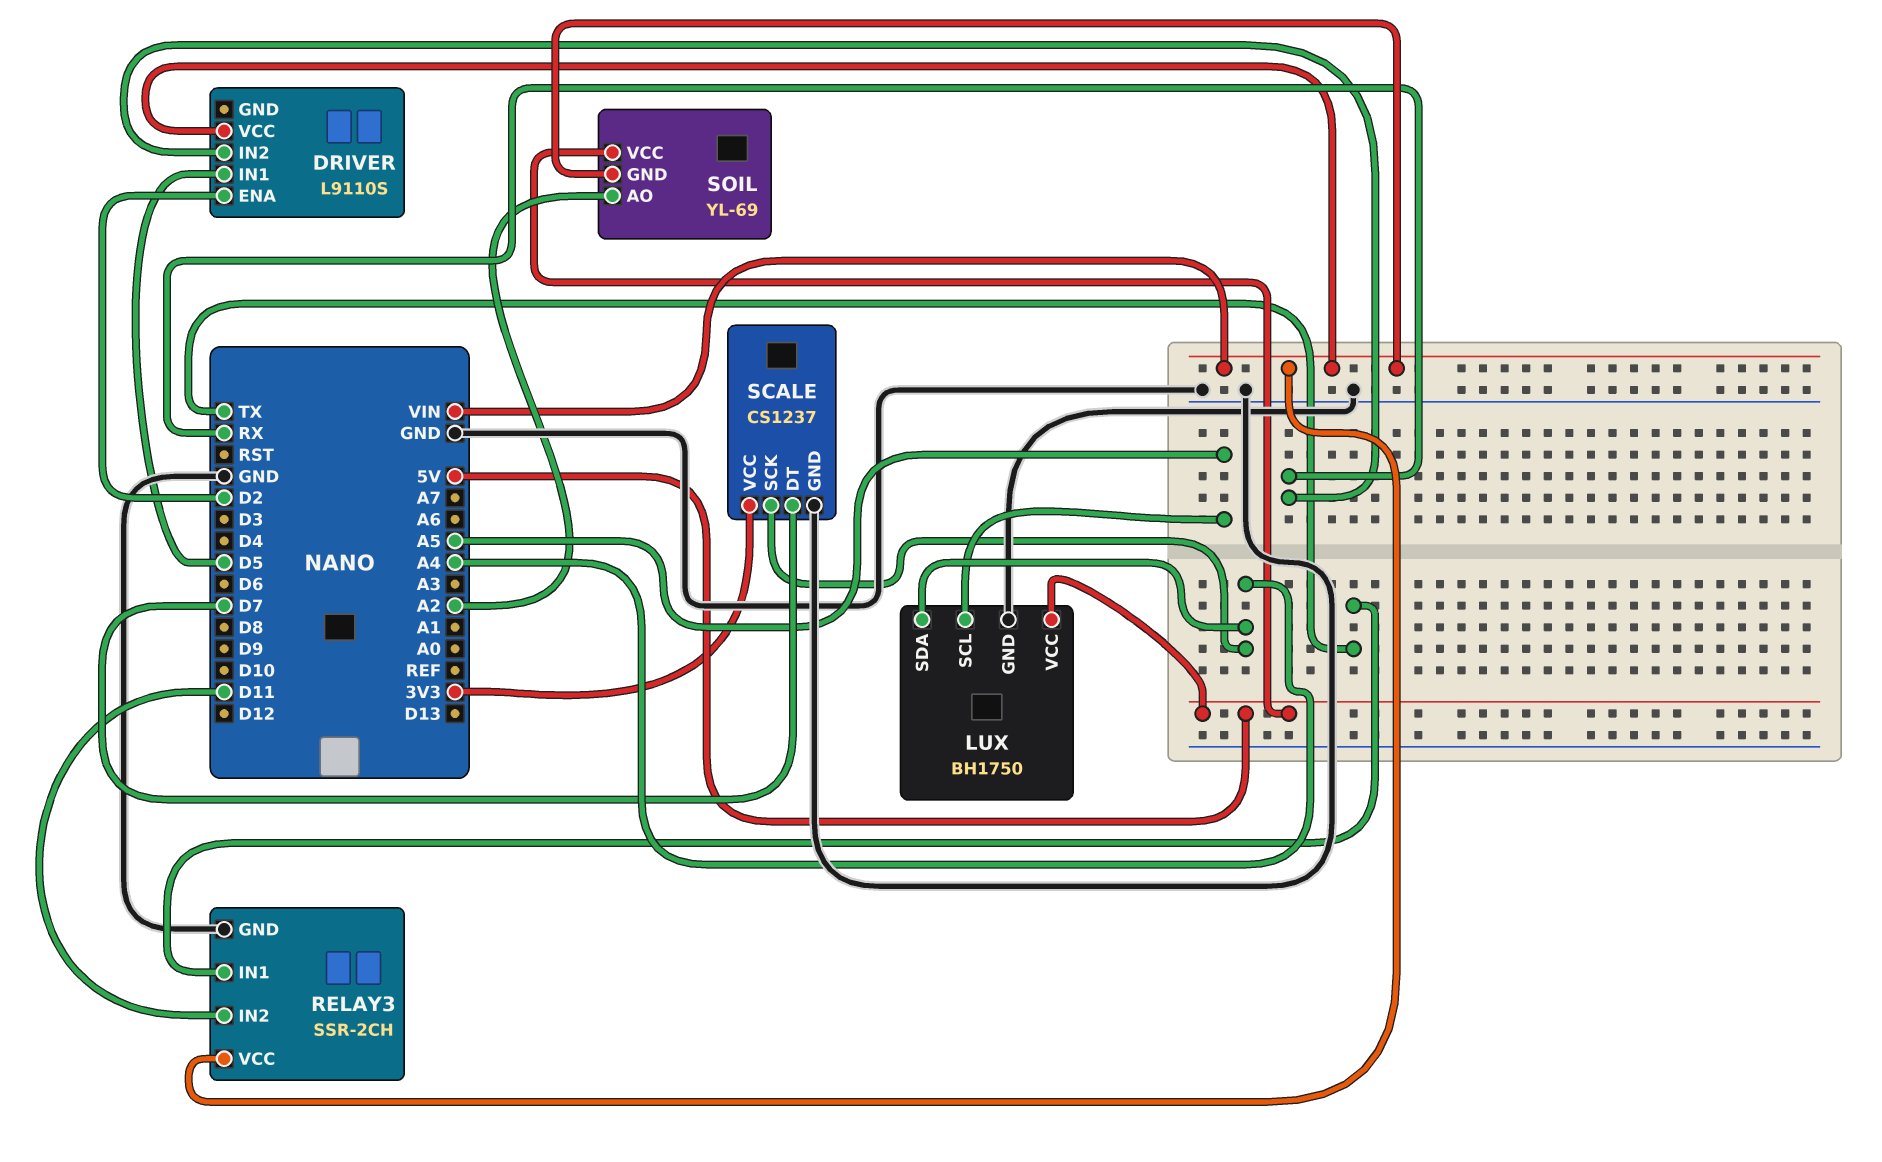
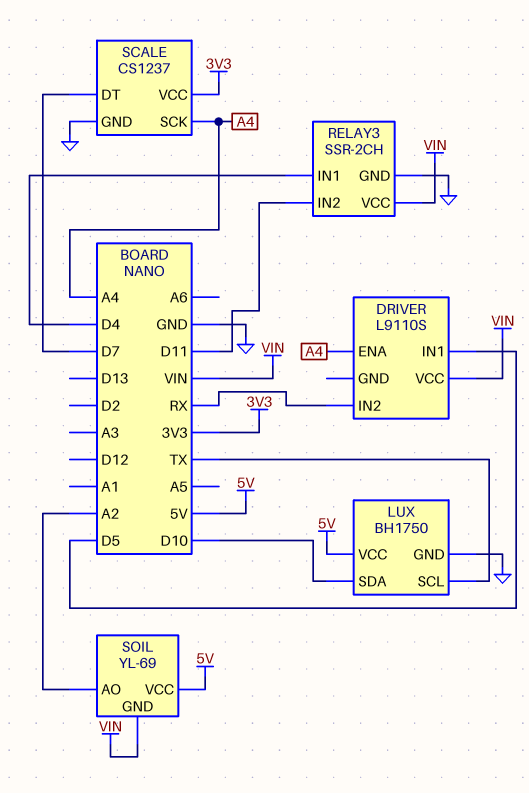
DRIVER pin ENA: D2 -> A4
LUX pin SCL: A5 -> TX
LUX pin SDA: A4 -> D10
RELAY3 pin IN1: TX -> D4

